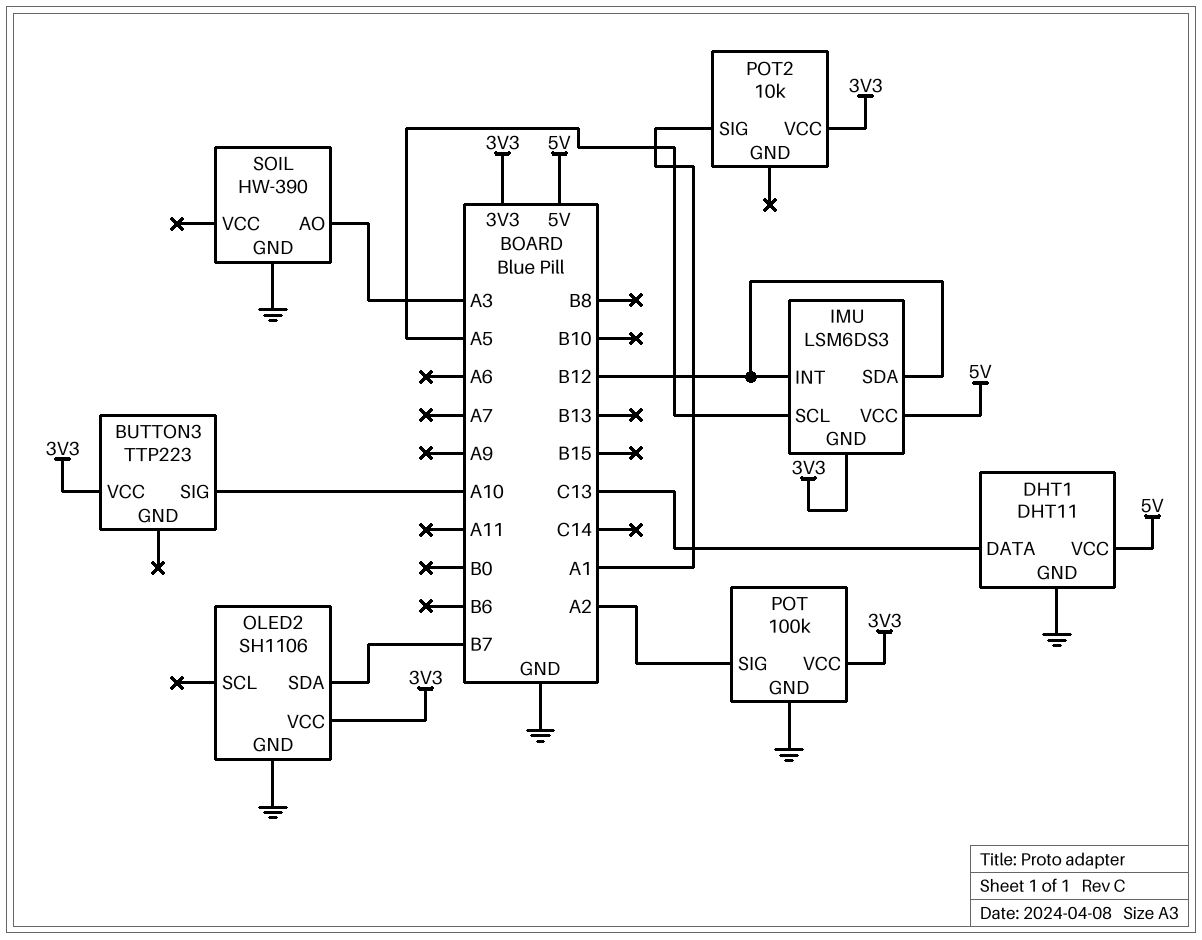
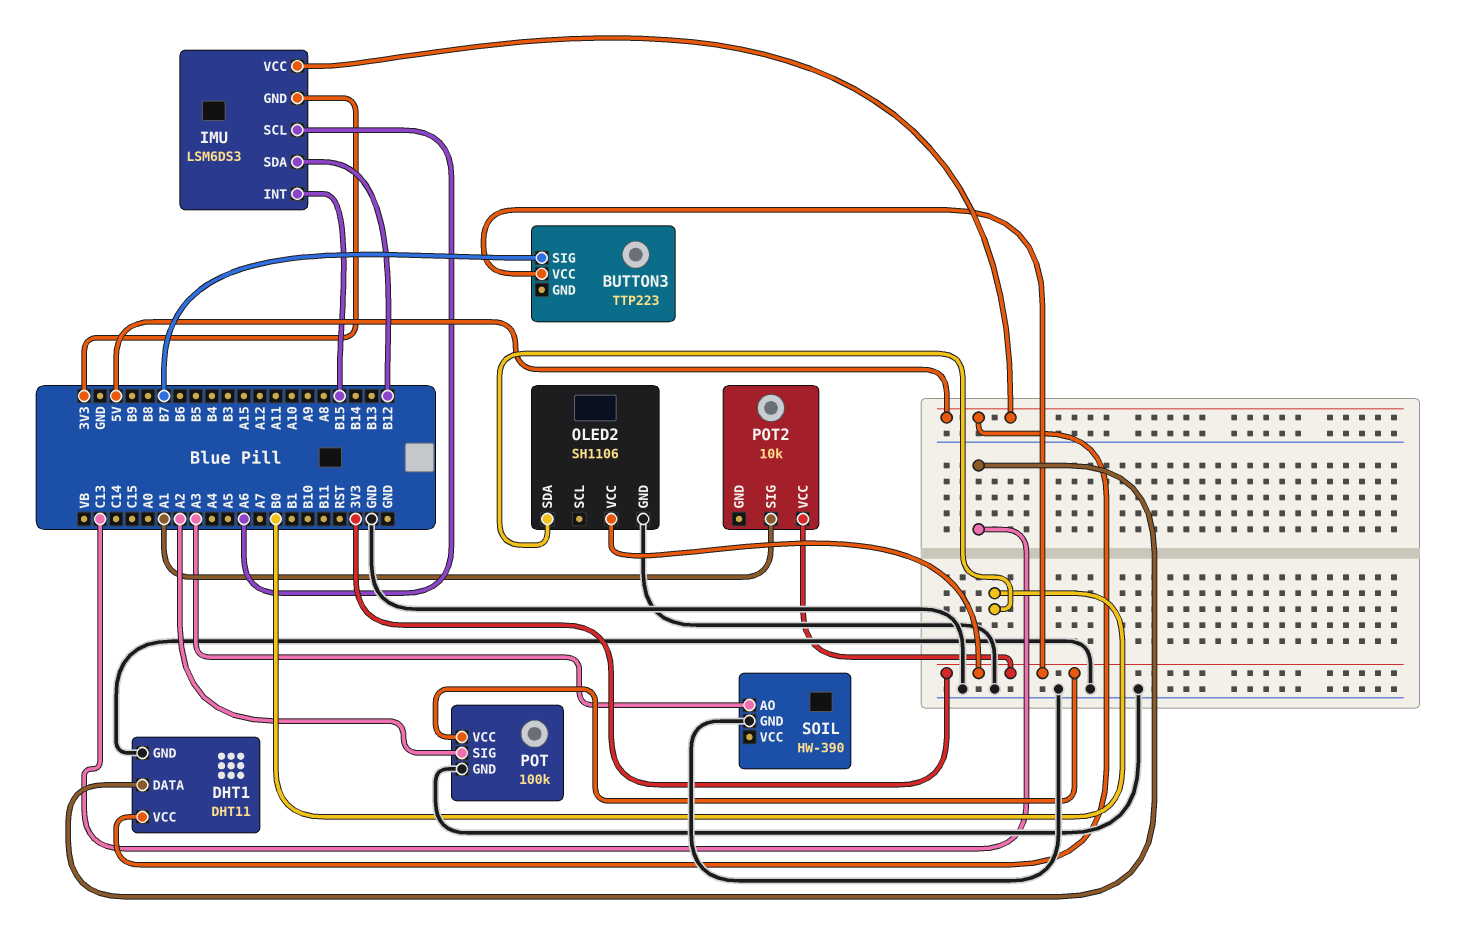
BUTTON3 pin SIG: A10 -> B7
IMU pin INT: B12 -> B15
IMU pin SCL: A5 -> A6
OLED2 pin SDA: B7 -> B0

